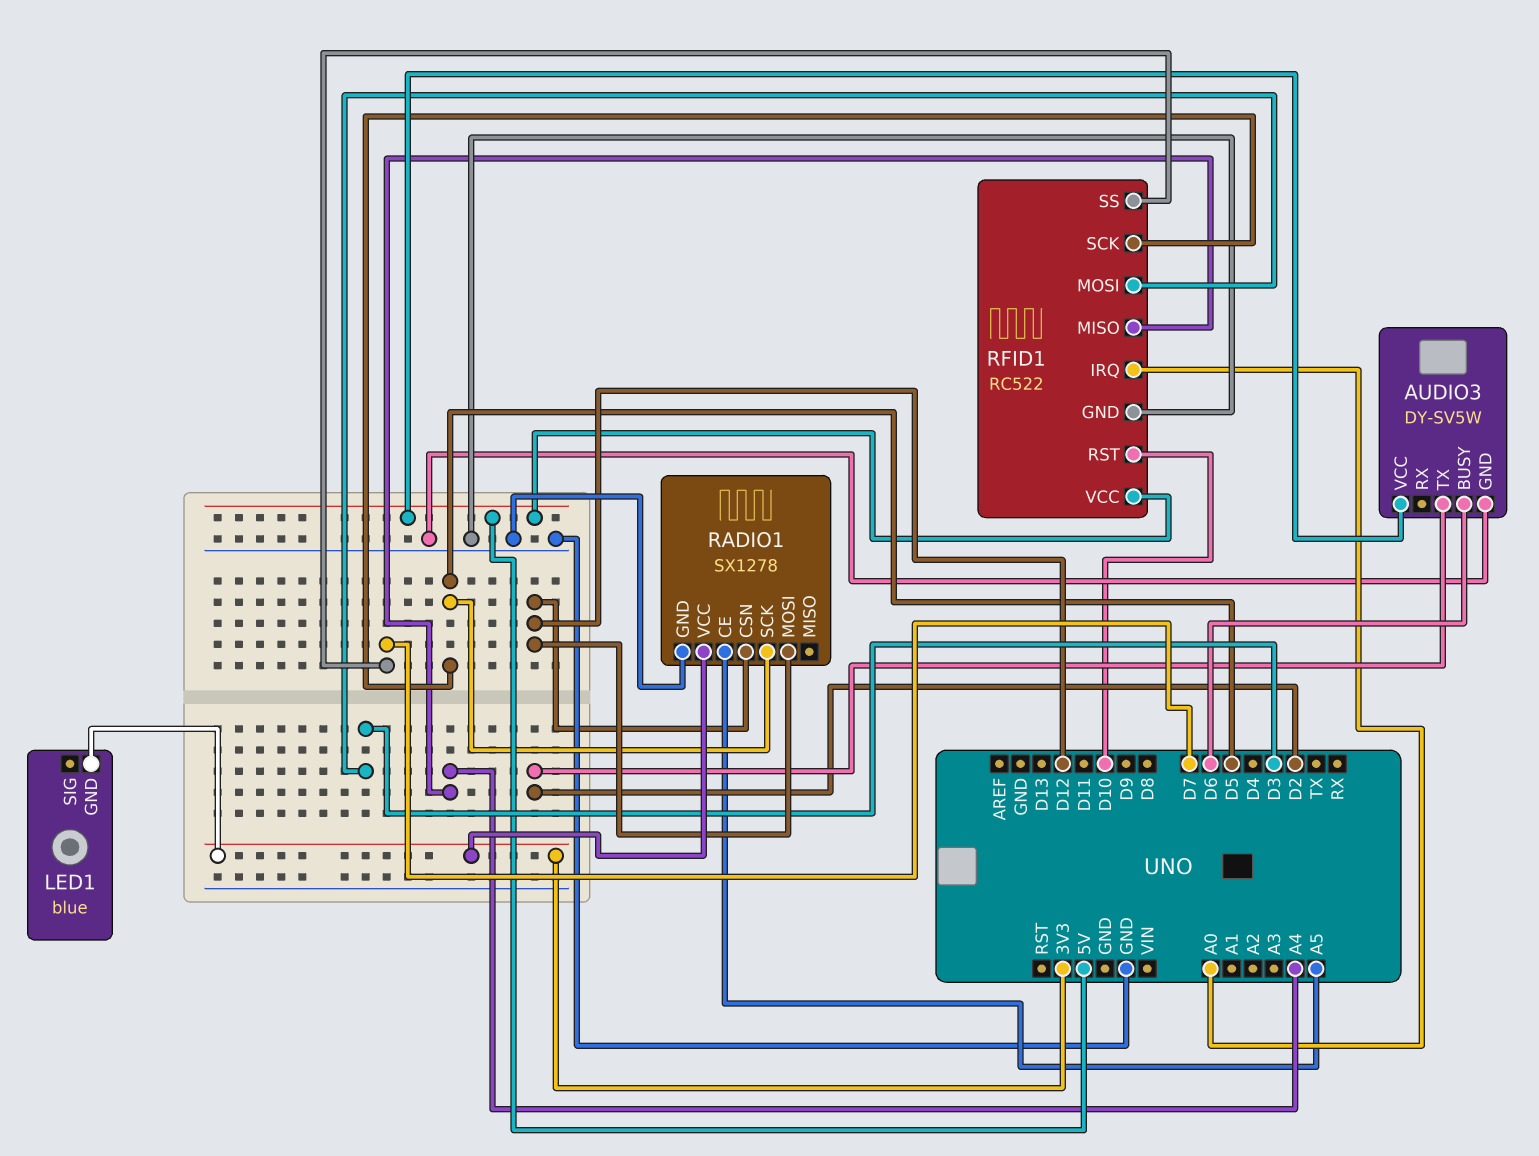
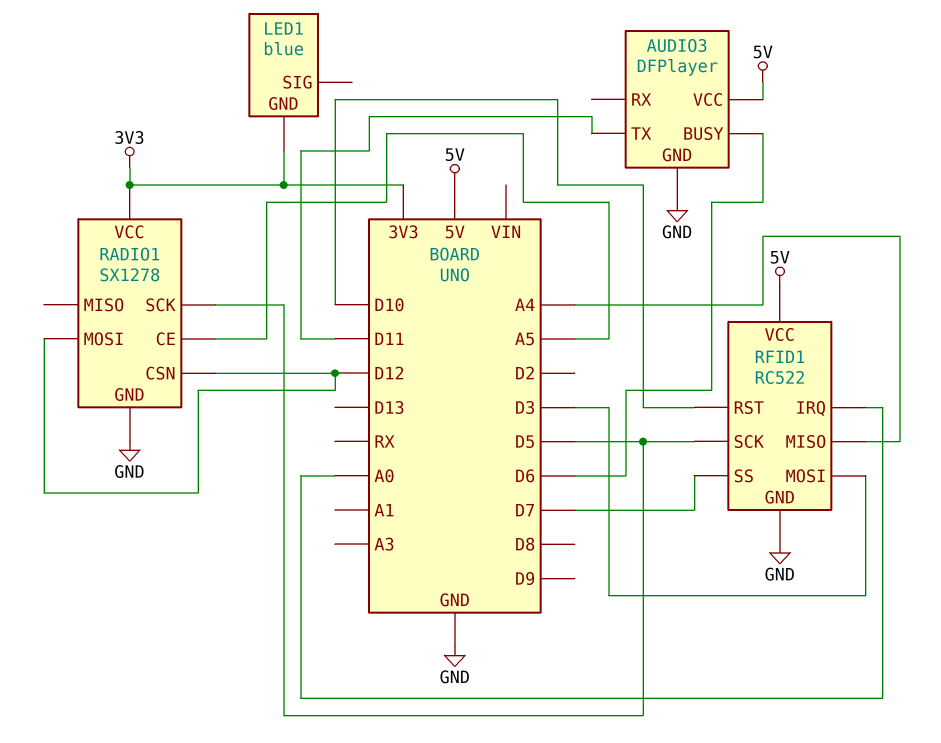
AUDIO3: DY-SV5W -> DFPlayer
AUDIO3 pin TX: D2 -> D11

